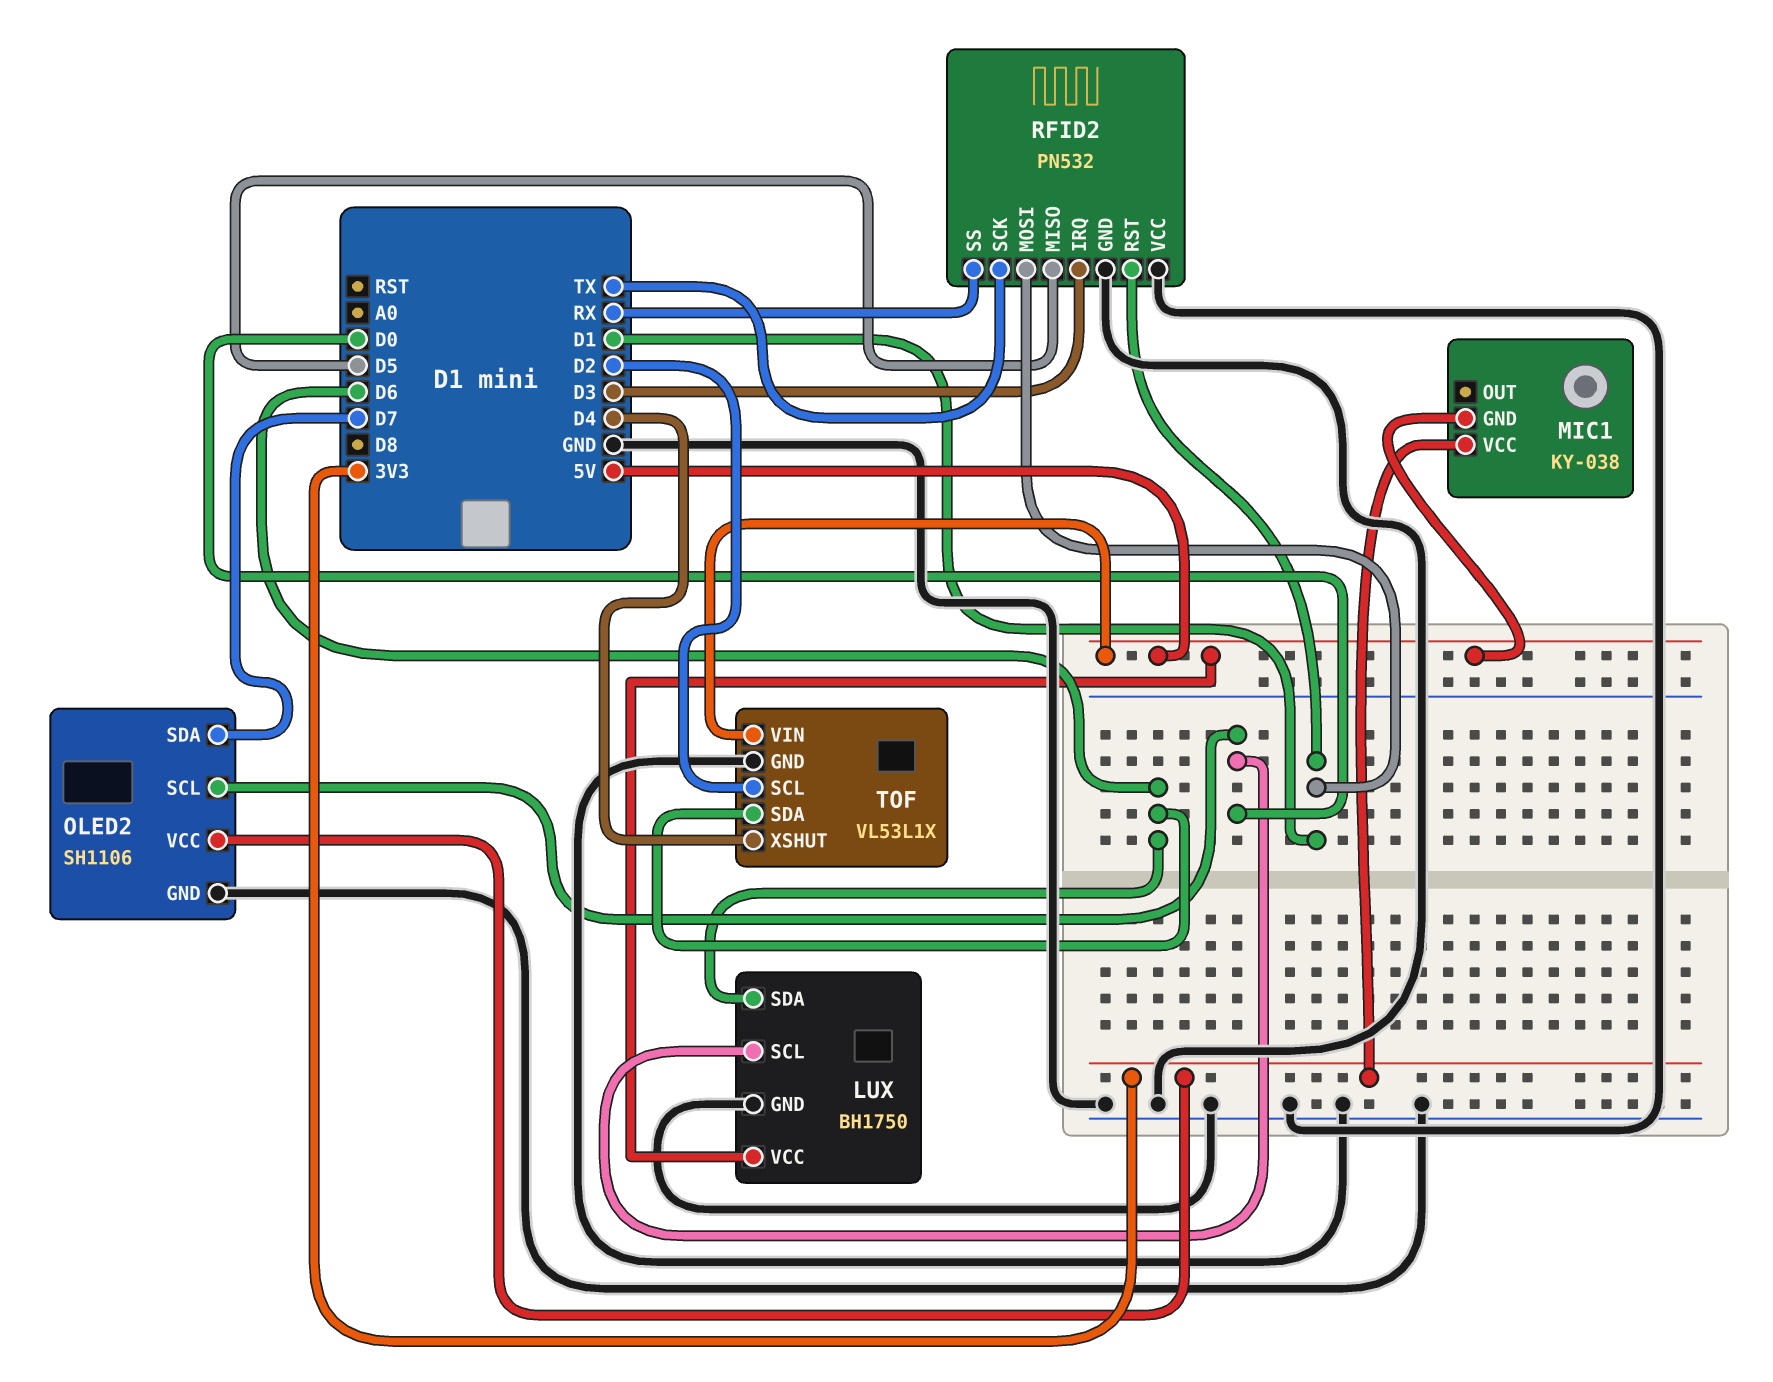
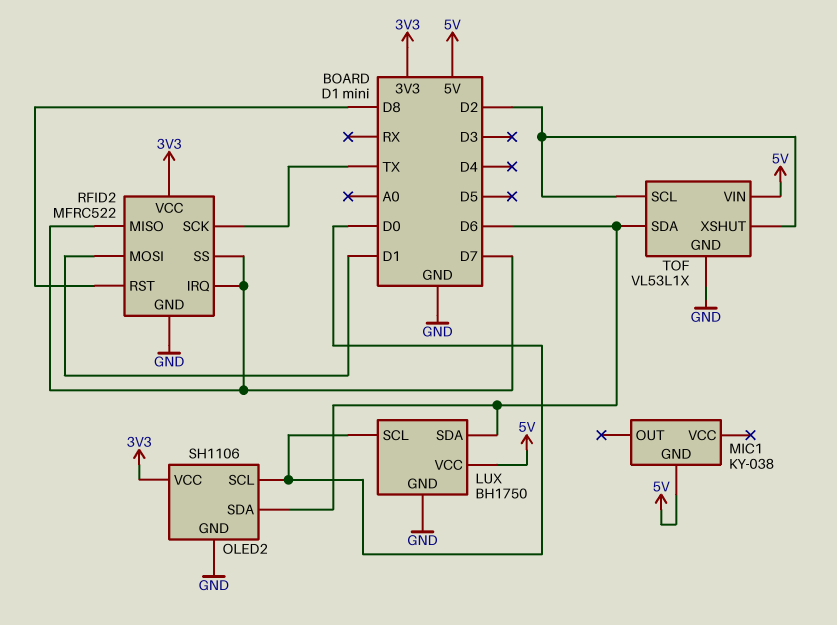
MIC1 pin VCC: 3V3 -> none
OLED2 pin SDA: D7 -> D6
RFID2: PN532 -> MFRC522
RFID2 pin IRQ: D3 -> D7
RFID2 pin MISO: D5 -> D7
RFID2 pin RST: D1 -> D8
RFID2 pin SS: RX -> D7
RFID2 pin VCC: GND -> 3V3
TOF pin XSHUT: D4 -> D2

